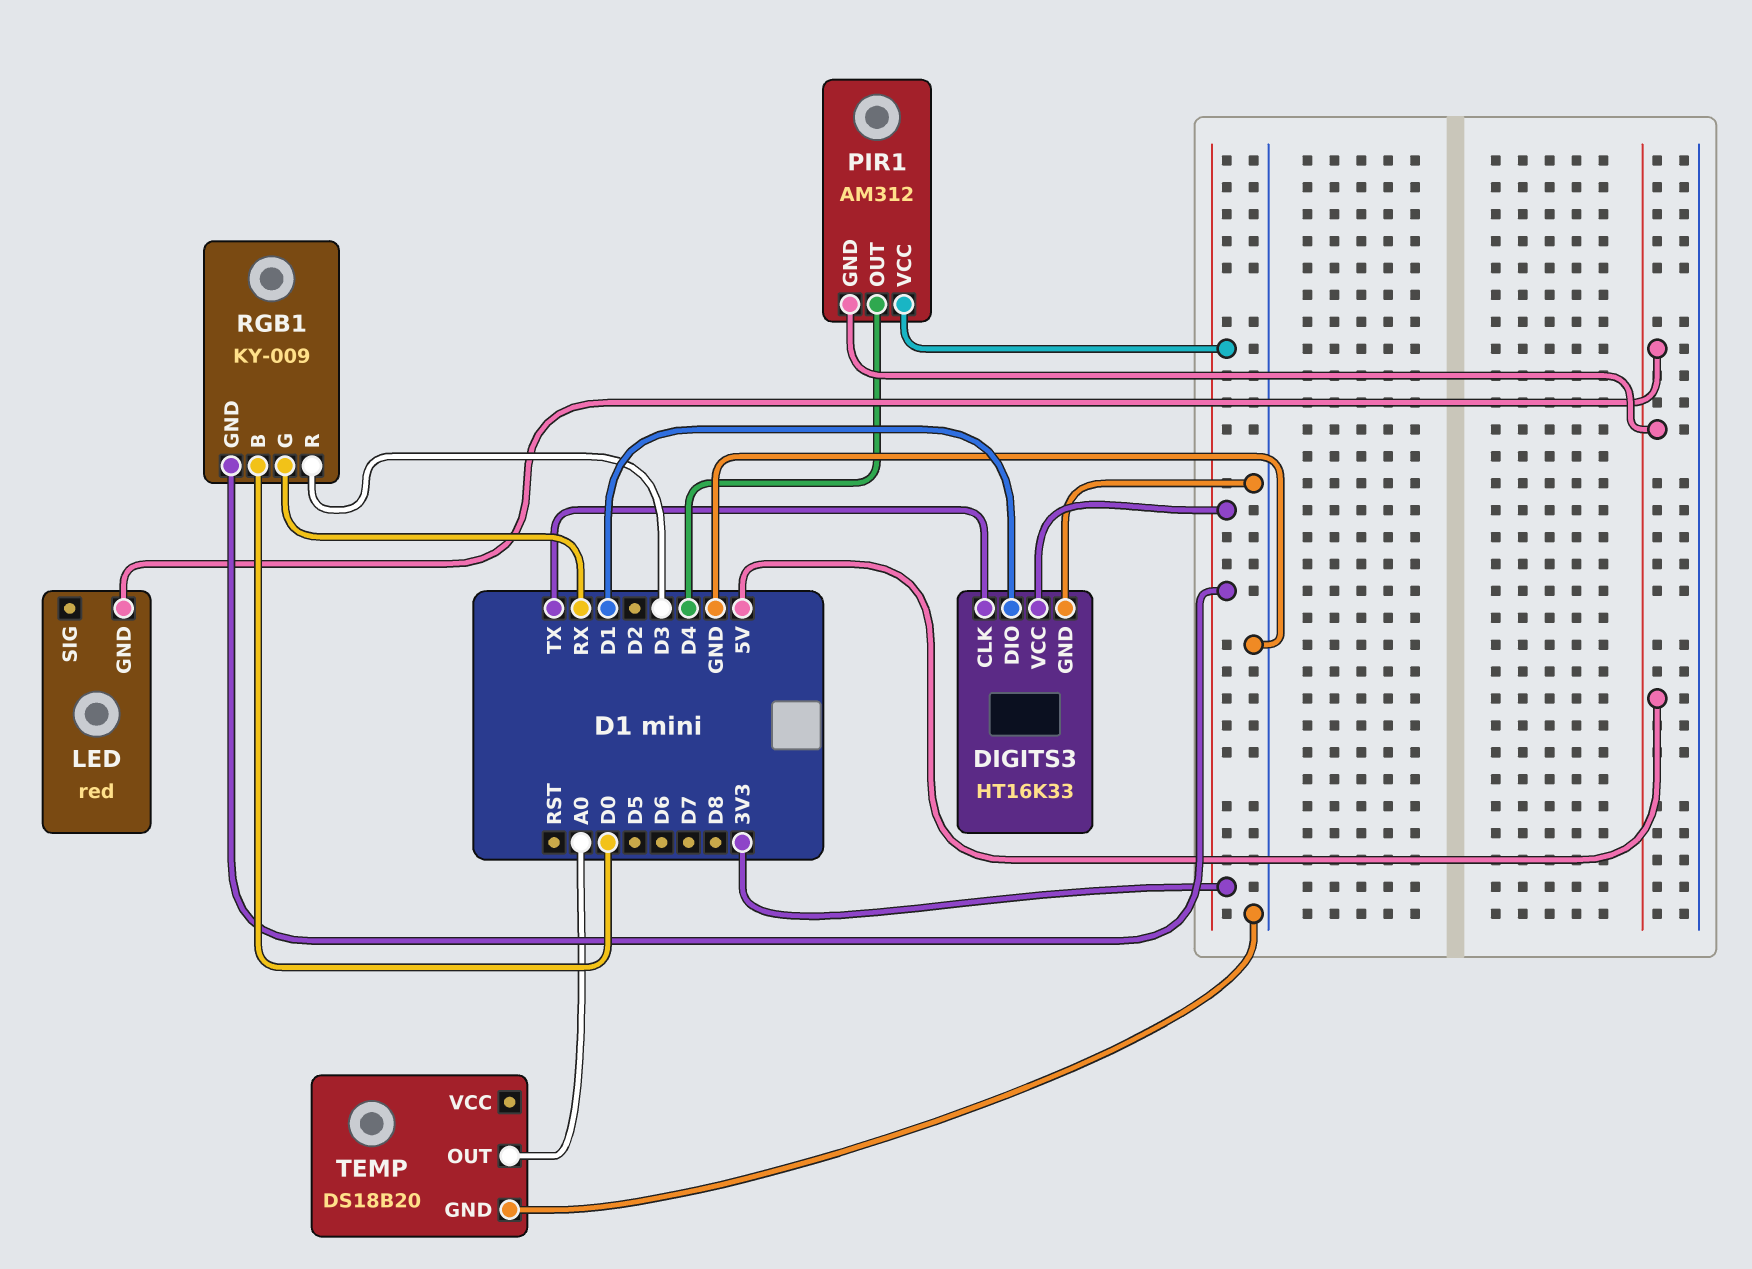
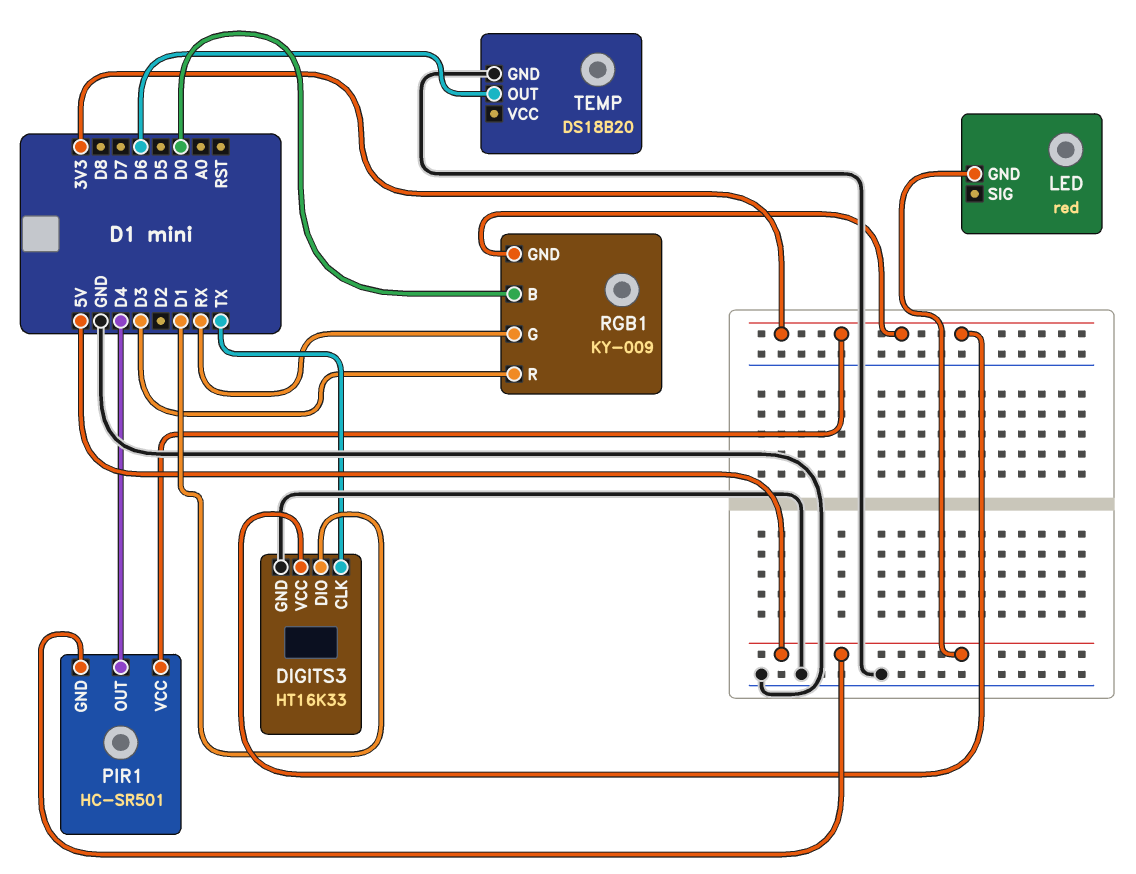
PIR1: AM312 -> HC-SR501
TEMP pin OUT: A0 -> D6

